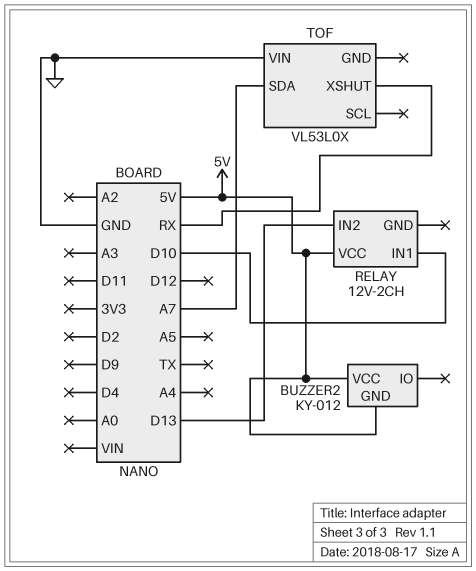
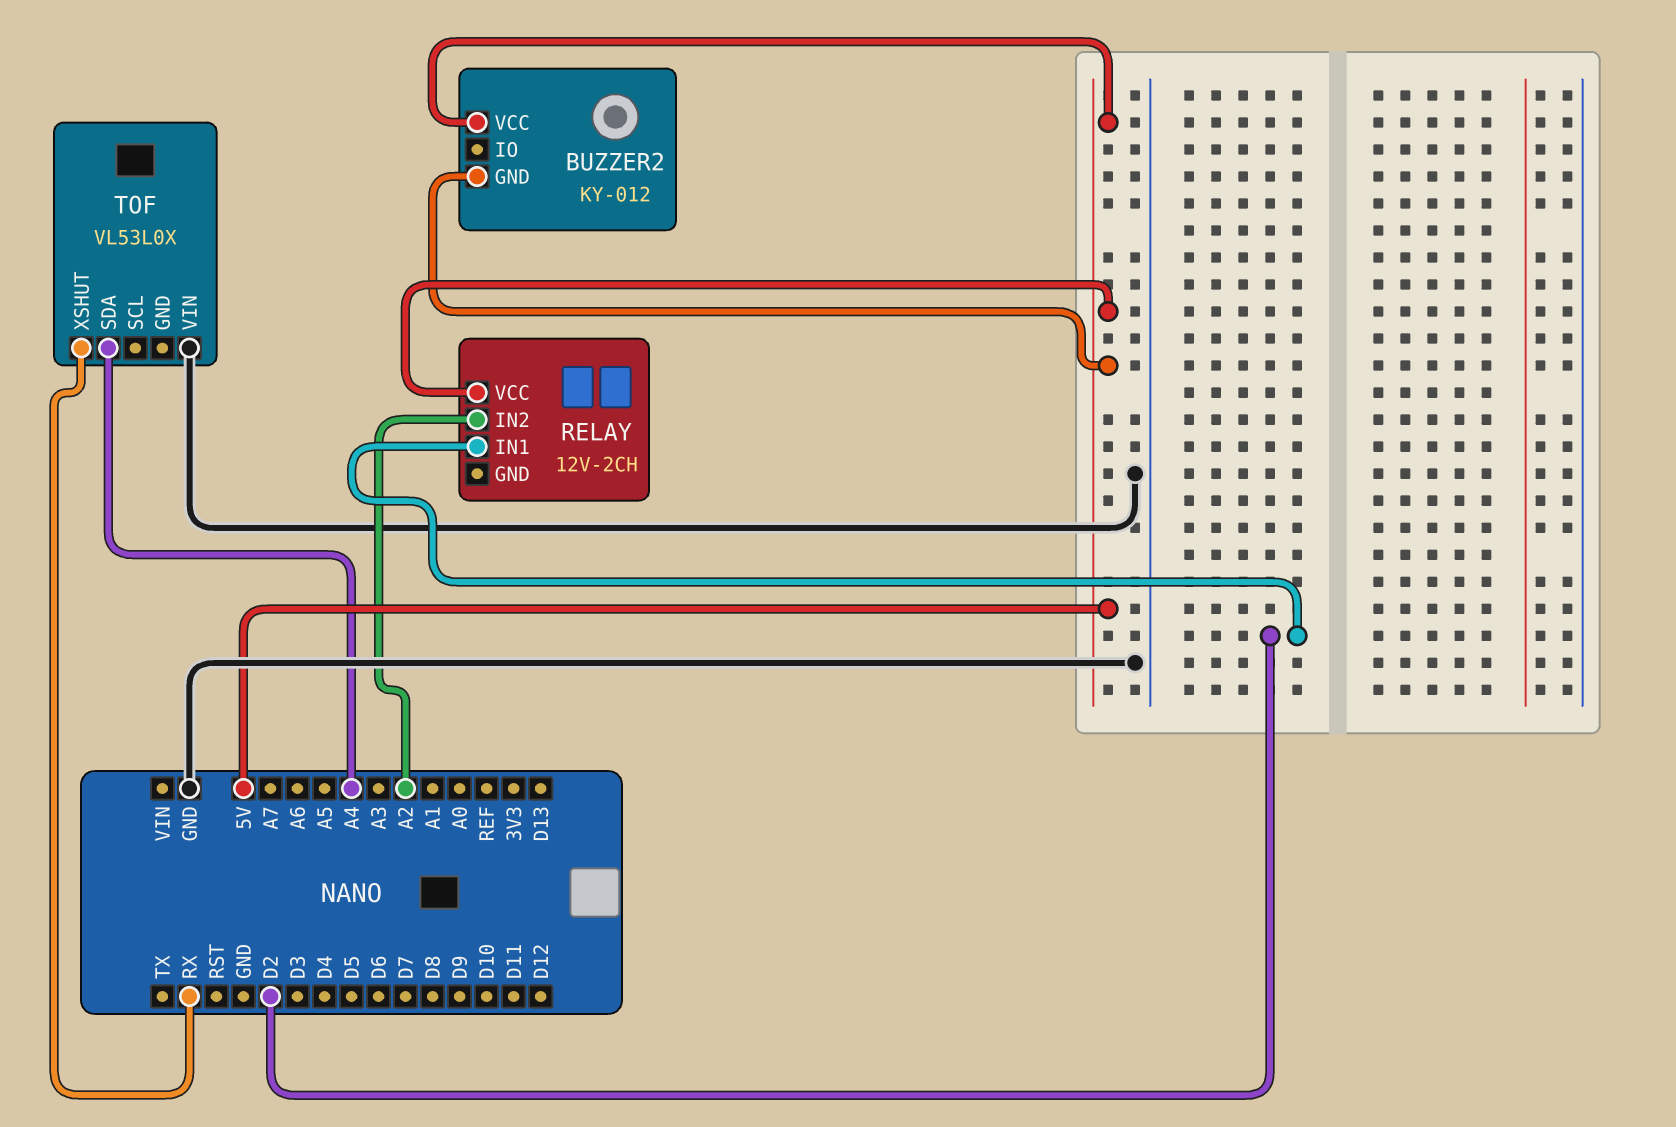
RELAY pin IN1: D10 -> D2
RELAY pin IN2: D13 -> A2
TOF pin SDA: A7 -> A4

